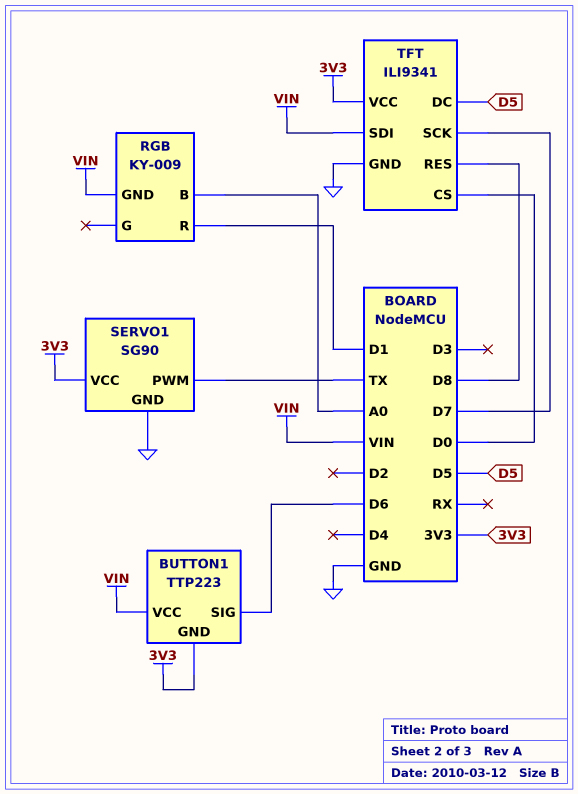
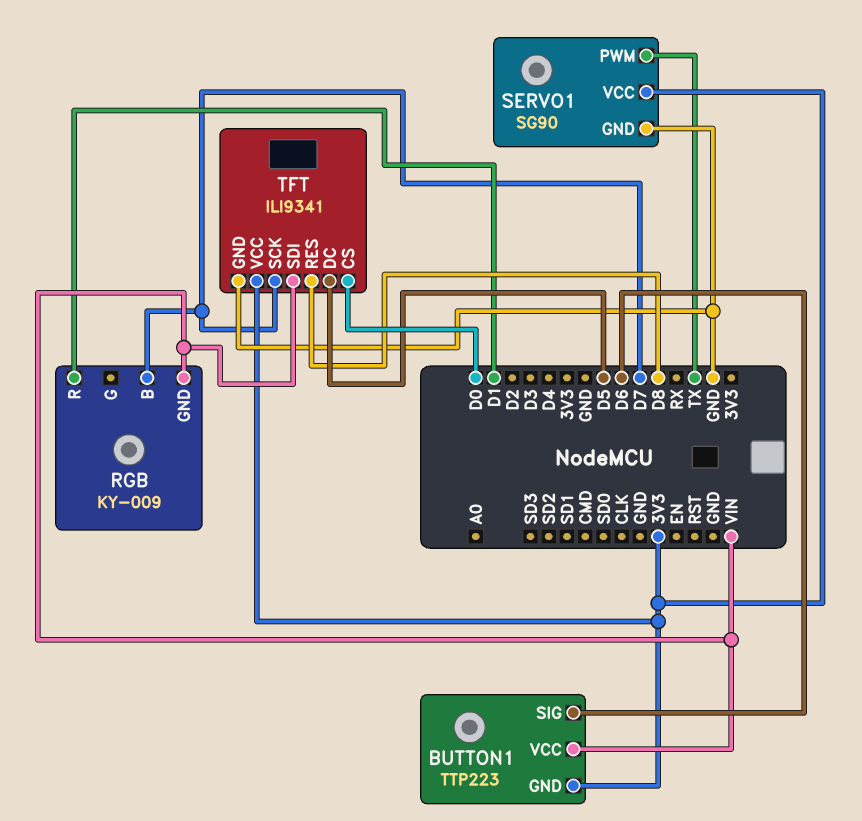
RGB pin B: A0 -> D7

